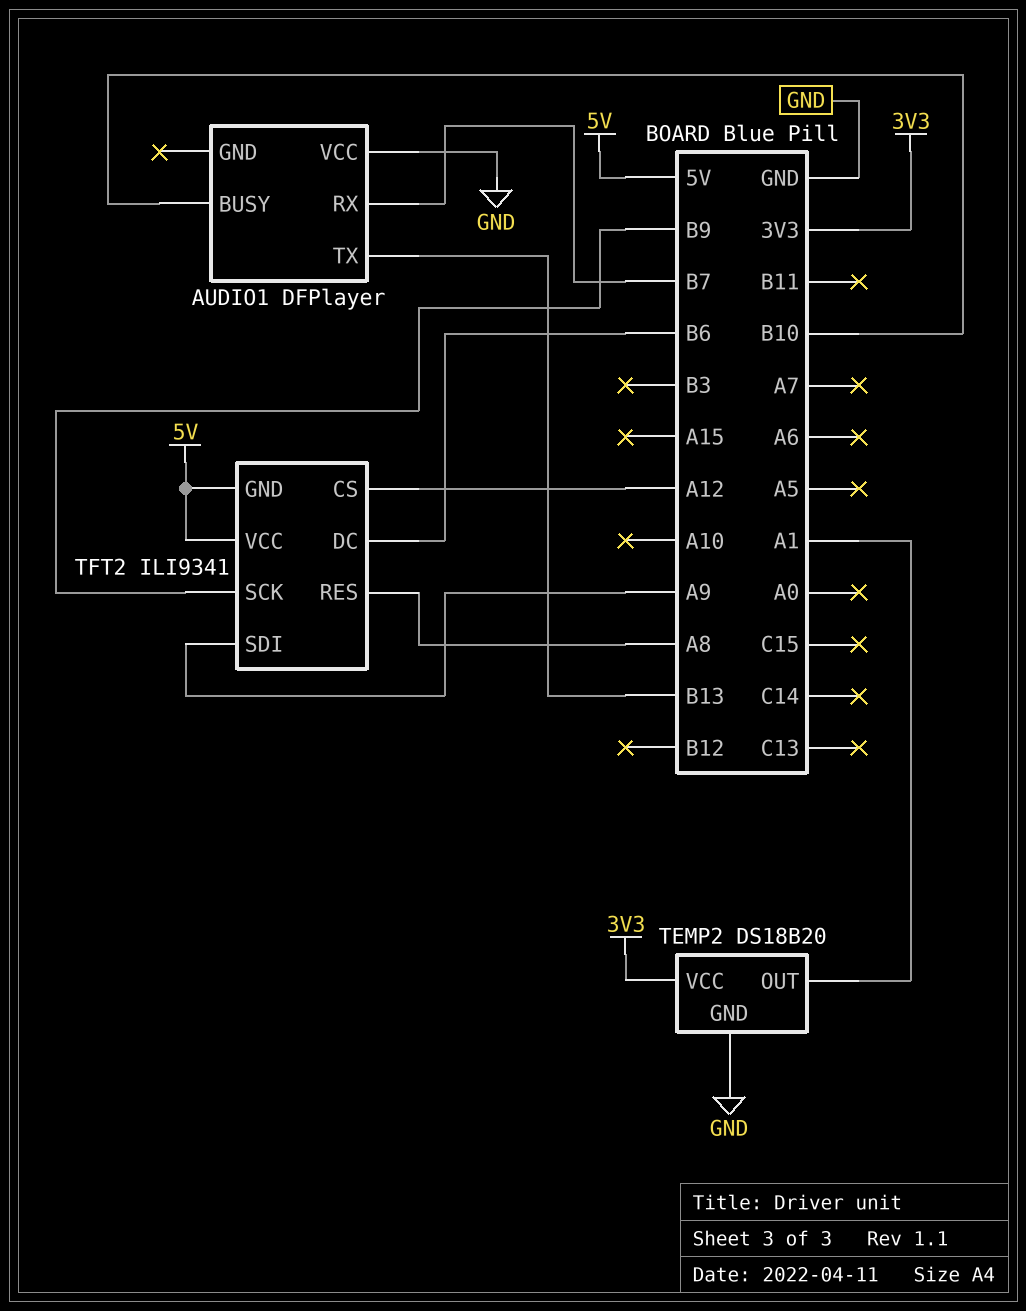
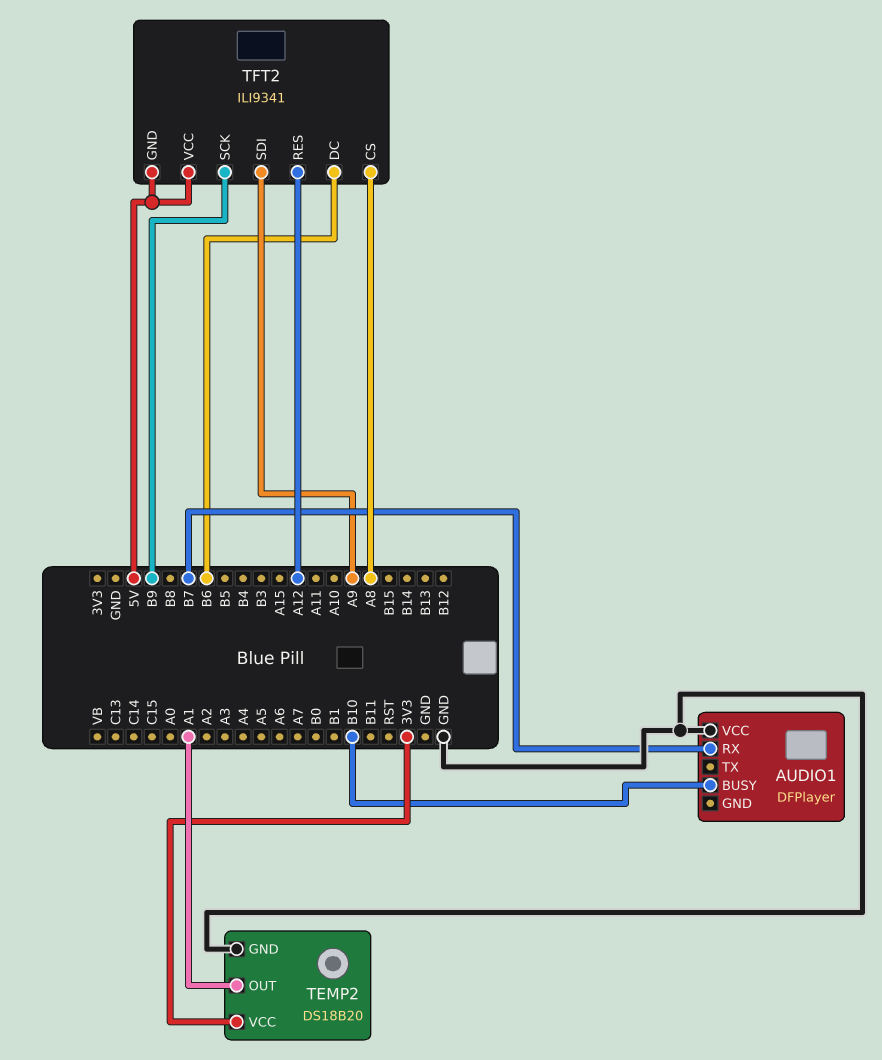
AUDIO1 pin TX: B13 -> none
TFT2 pin CS: A12 -> A8
TFT2 pin RES: A8 -> A12

